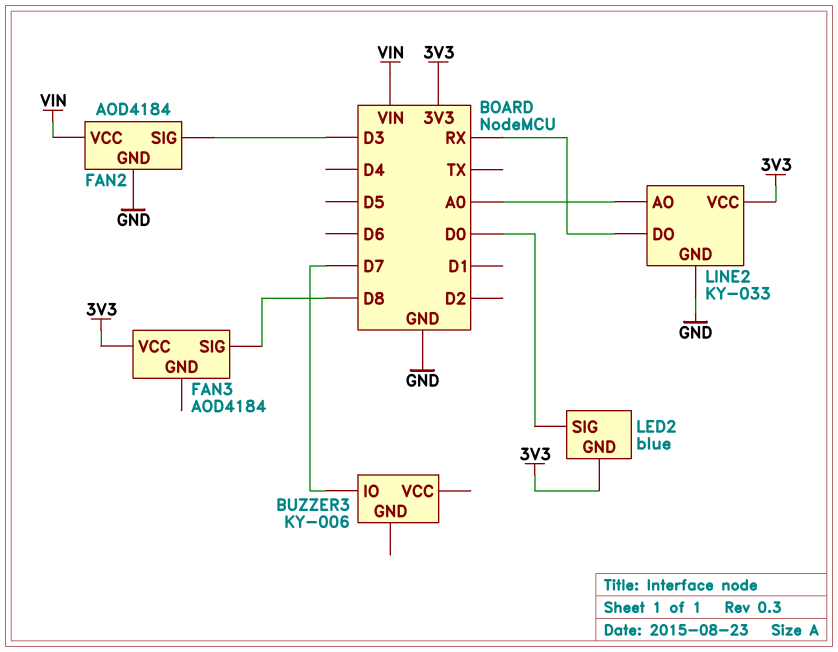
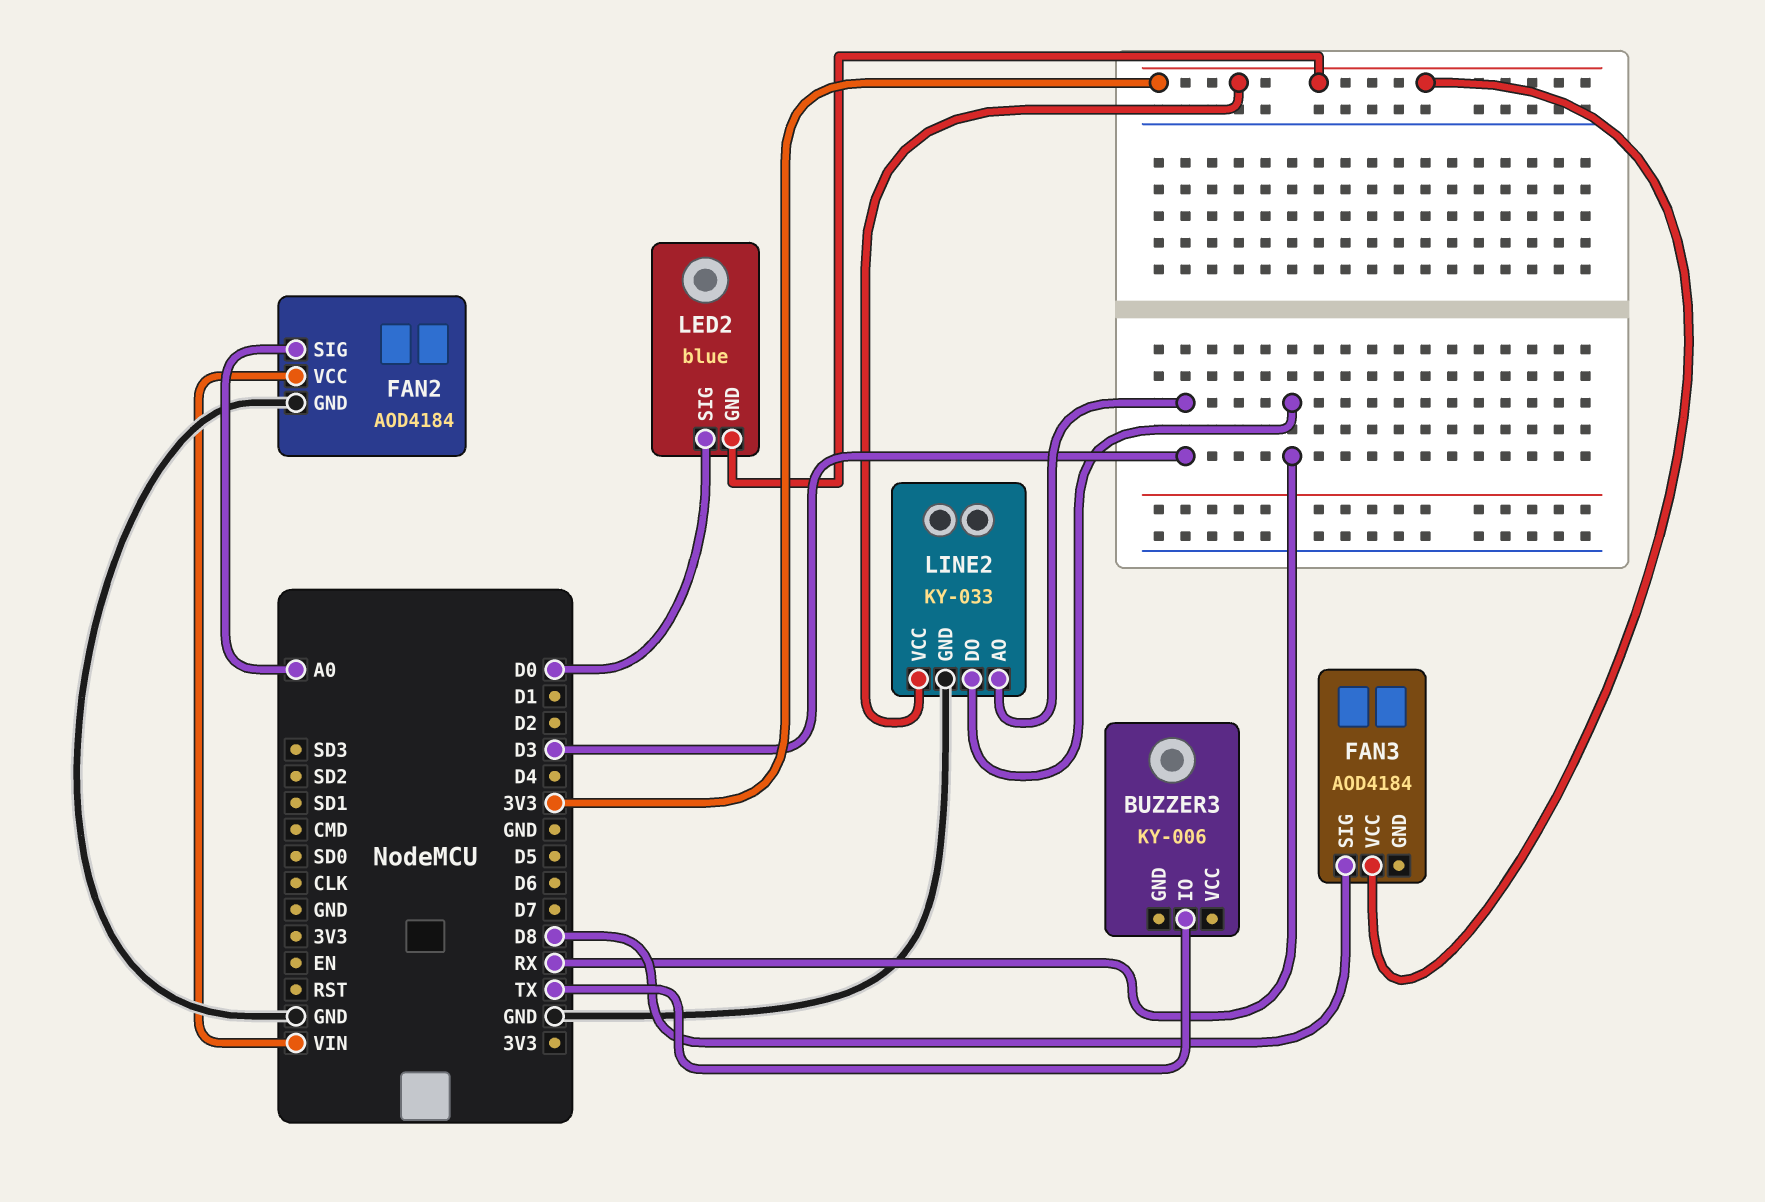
BUZZER3 pin IO: D7 -> TX
FAN2 pin SIG: D3 -> A0
LINE2 pin AO: A0 -> D3

